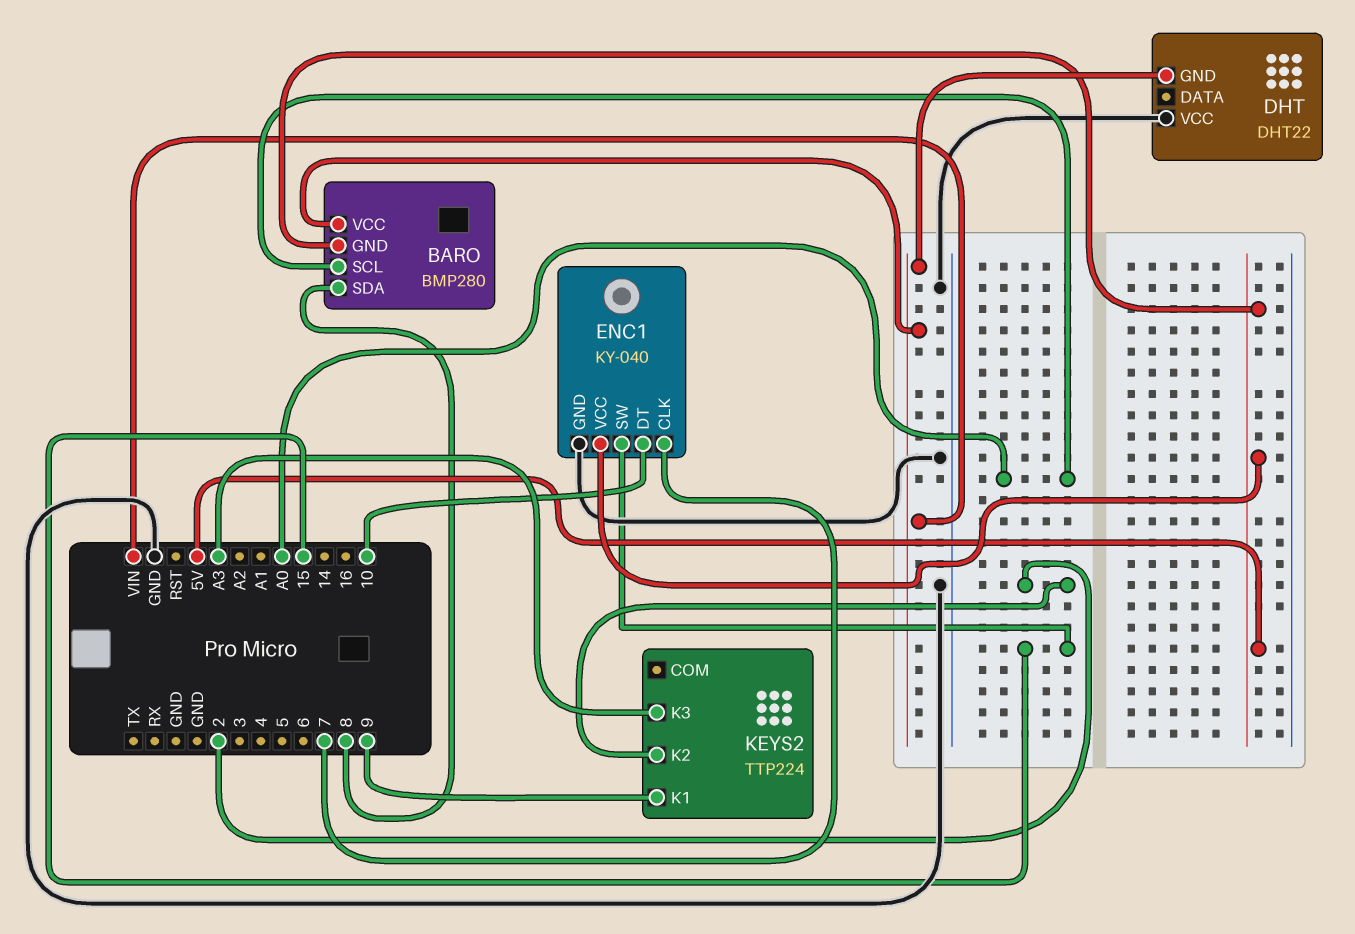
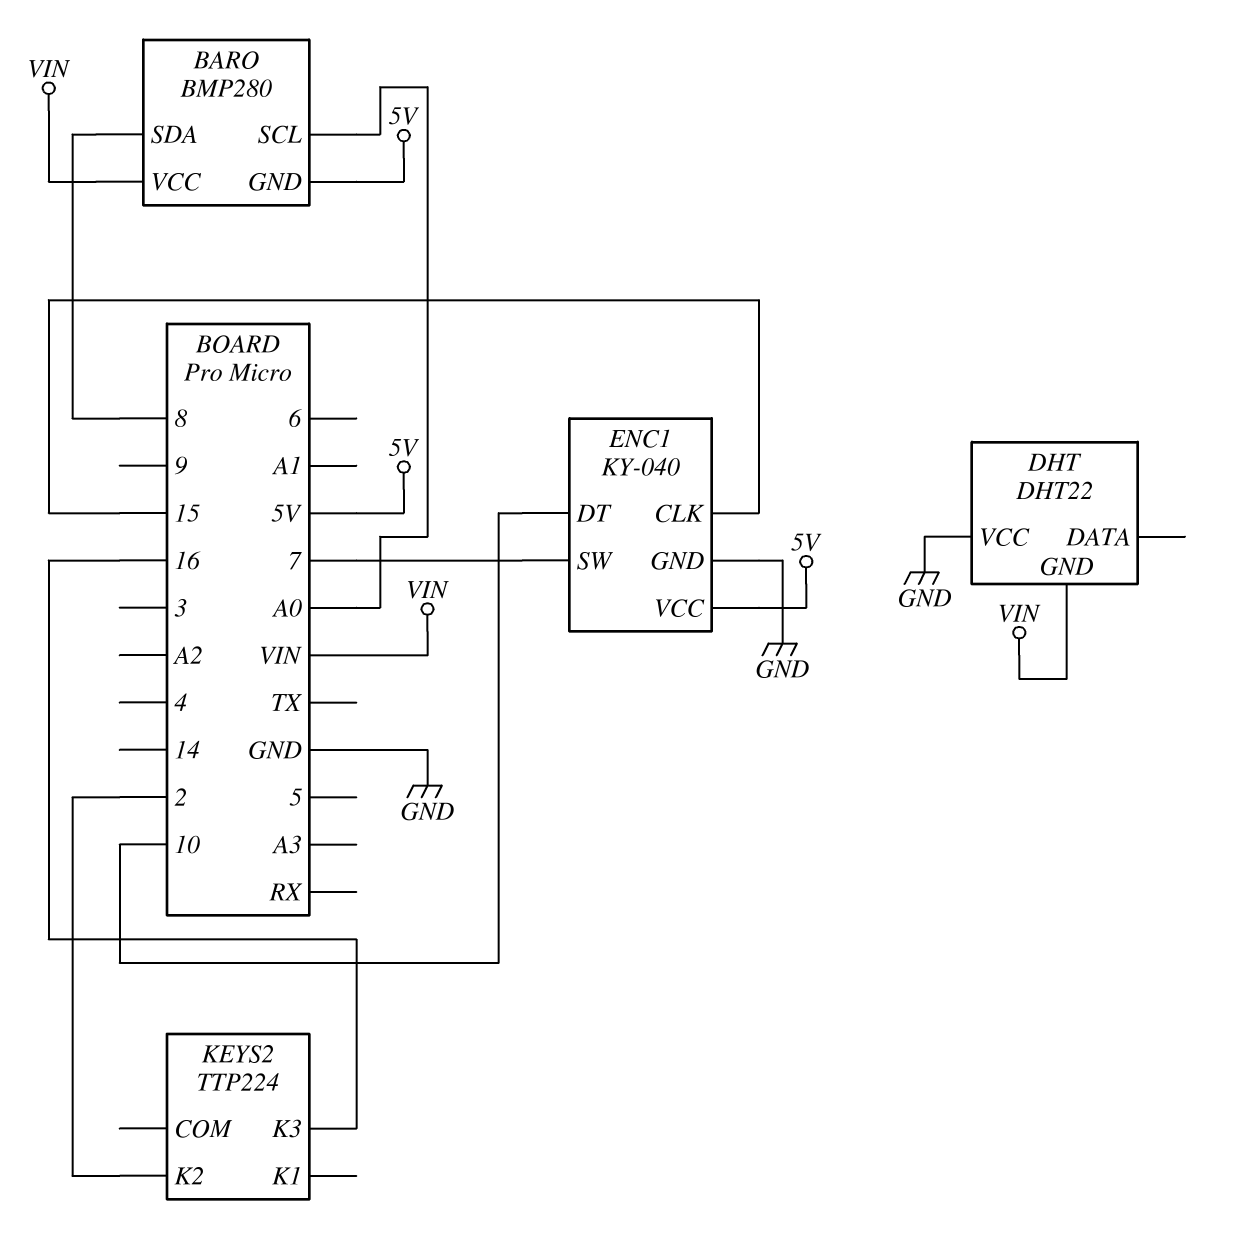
ENC1 pin CLK: 7 -> 15
ENC1 pin SW: 15 -> 7
KEYS2 pin K1: 9 -> none
KEYS2 pin K3: A3 -> 16

